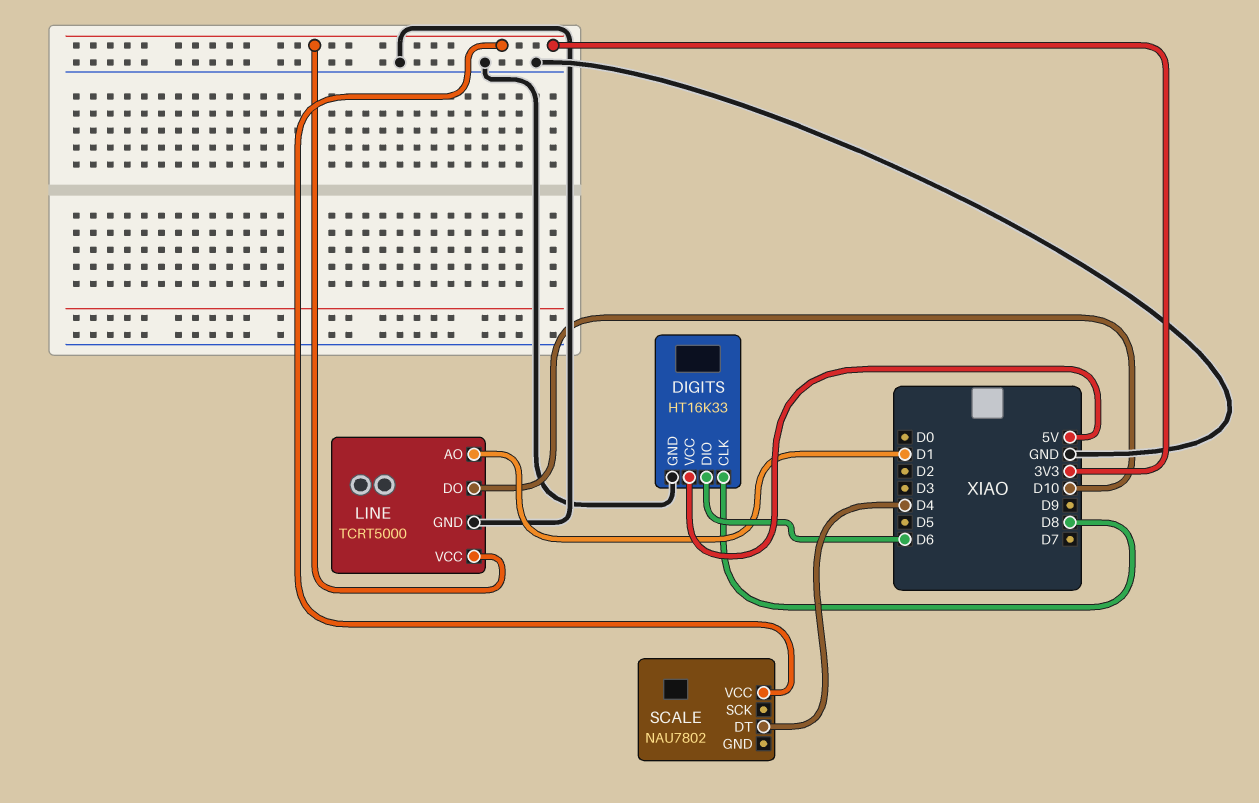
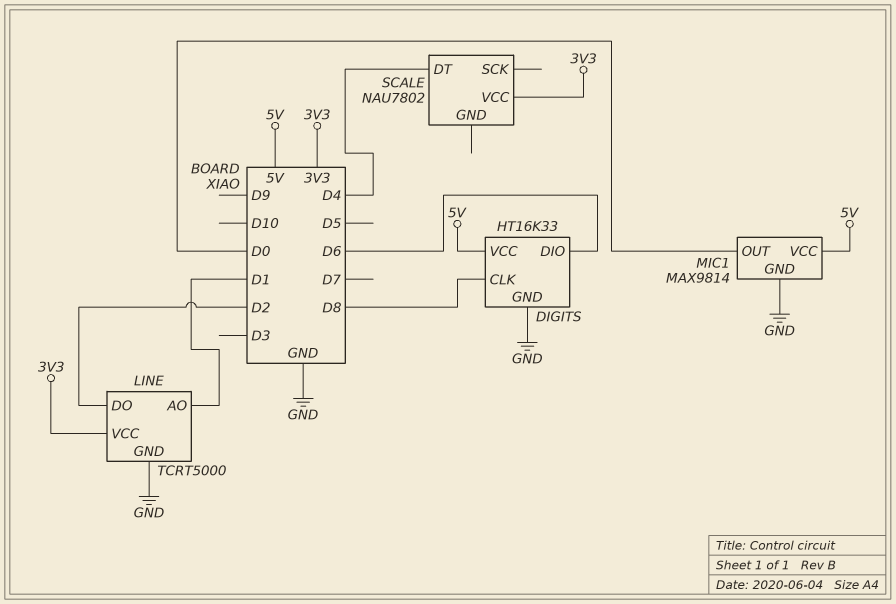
LINE pin DO: D10 -> D2
MIC1: none -> MAX9814
MIC1 pin GND: none -> GND
MIC1 pin OUT: none -> D0
MIC1 pin VCC: none -> 5V

